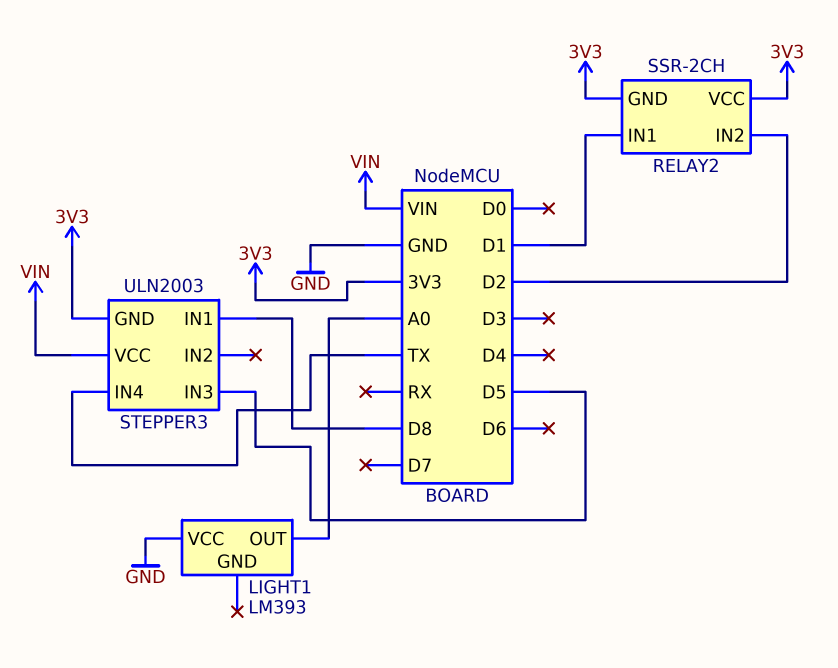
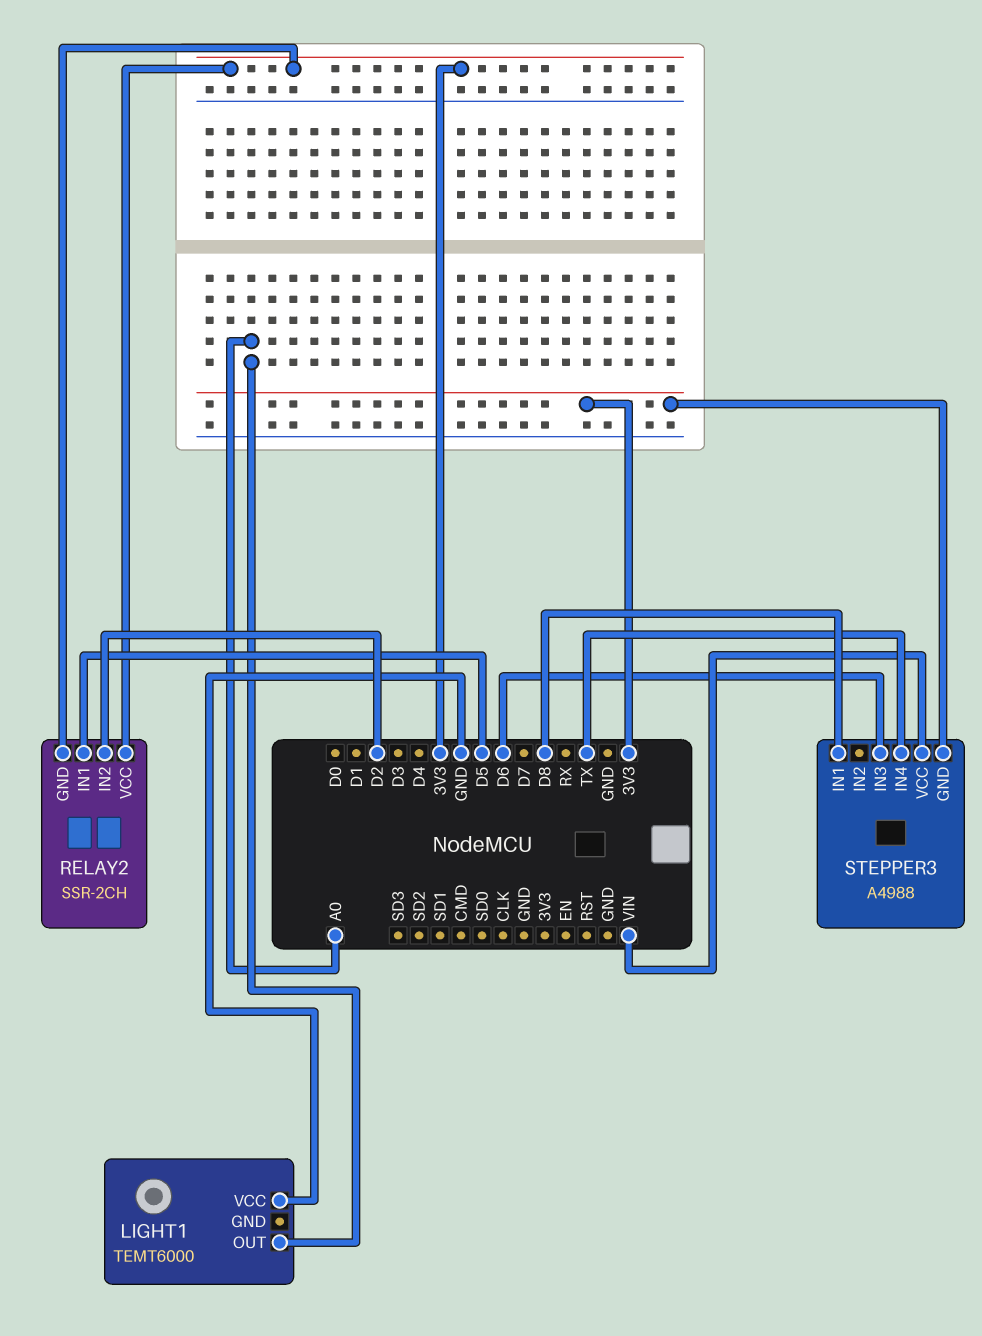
LIGHT1: LM393 -> TEMT6000
RELAY2 pin IN1: D1 -> D5
STEPPER3: ULN2003 -> A4988
STEPPER3 pin IN3: D5 -> D6

